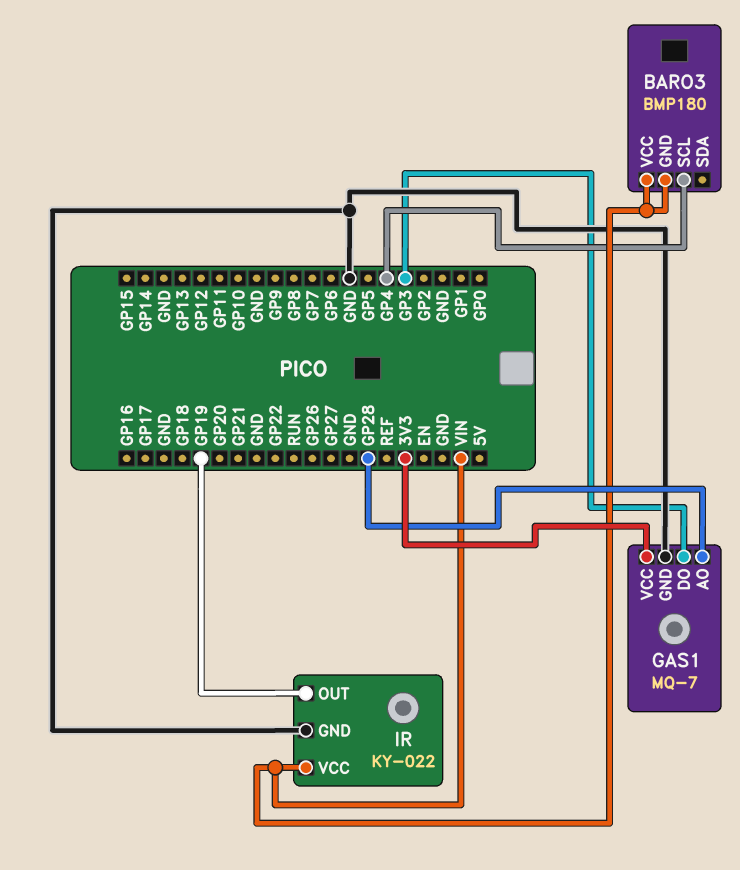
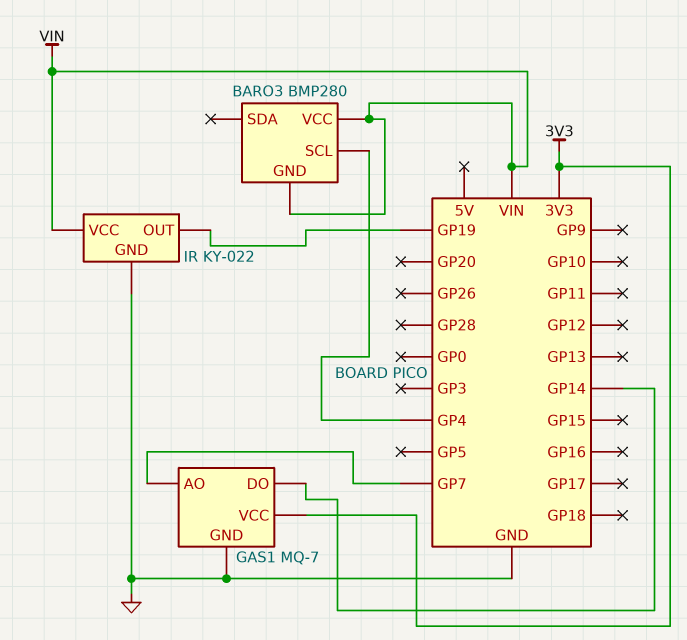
BARO3: BMP180 -> BMP280
GAS1 pin AO: GP28 -> GP7
GAS1 pin DO: GP3 -> GP14

